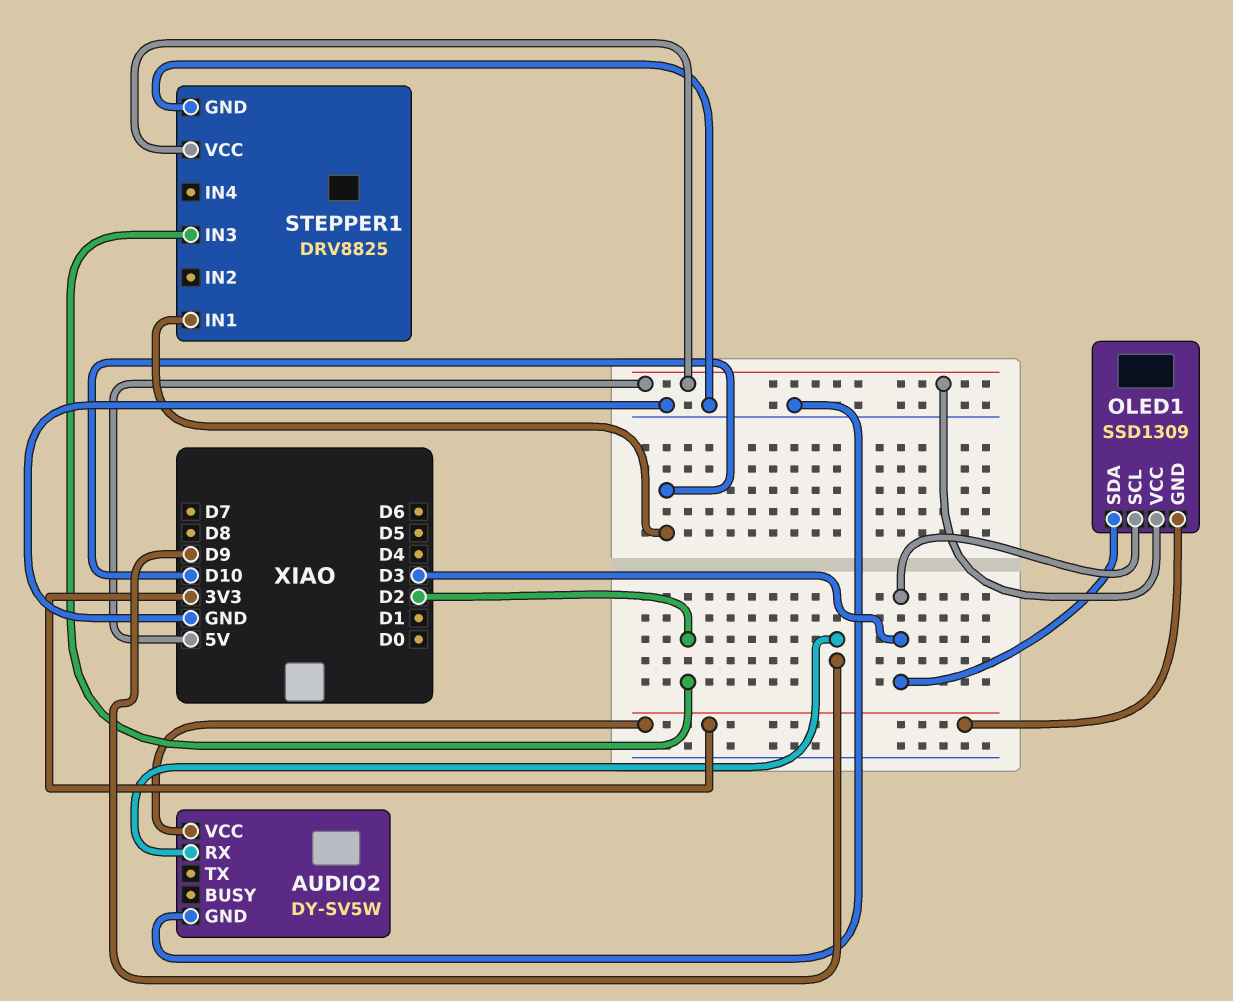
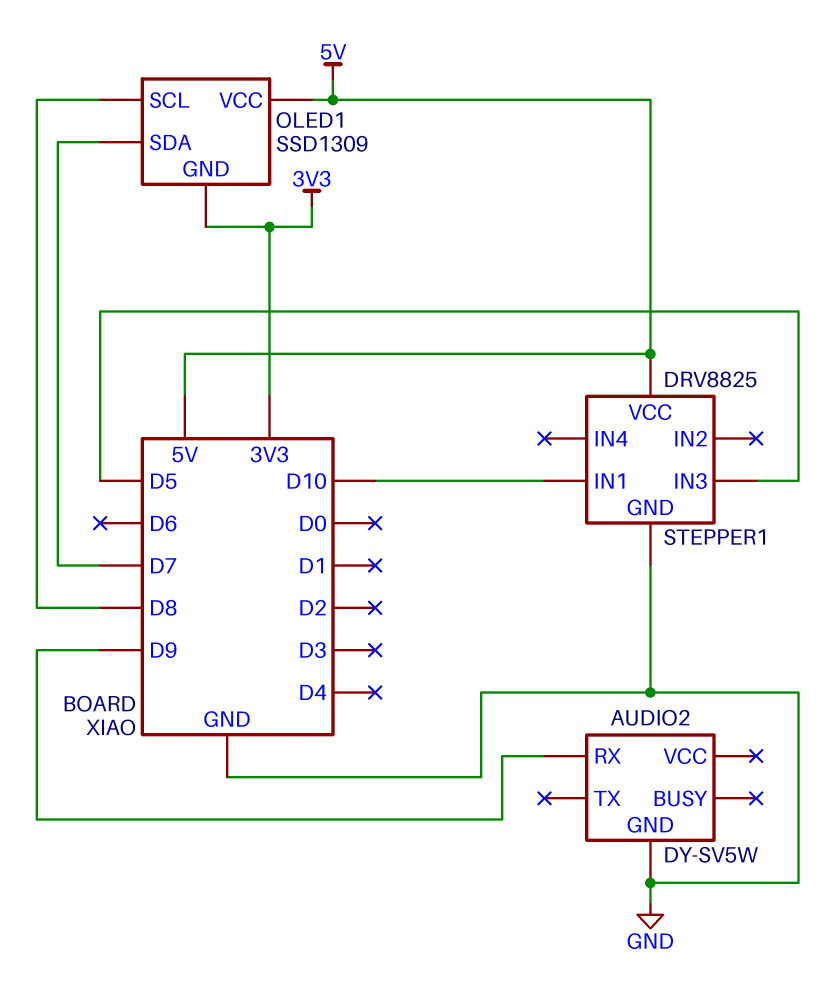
AUDIO2 pin VCC: 3V3 -> none
OLED1 pin SCL: D3 -> D8
OLED1 pin SDA: D3 -> D7
STEPPER1 pin IN3: D2 -> D5

